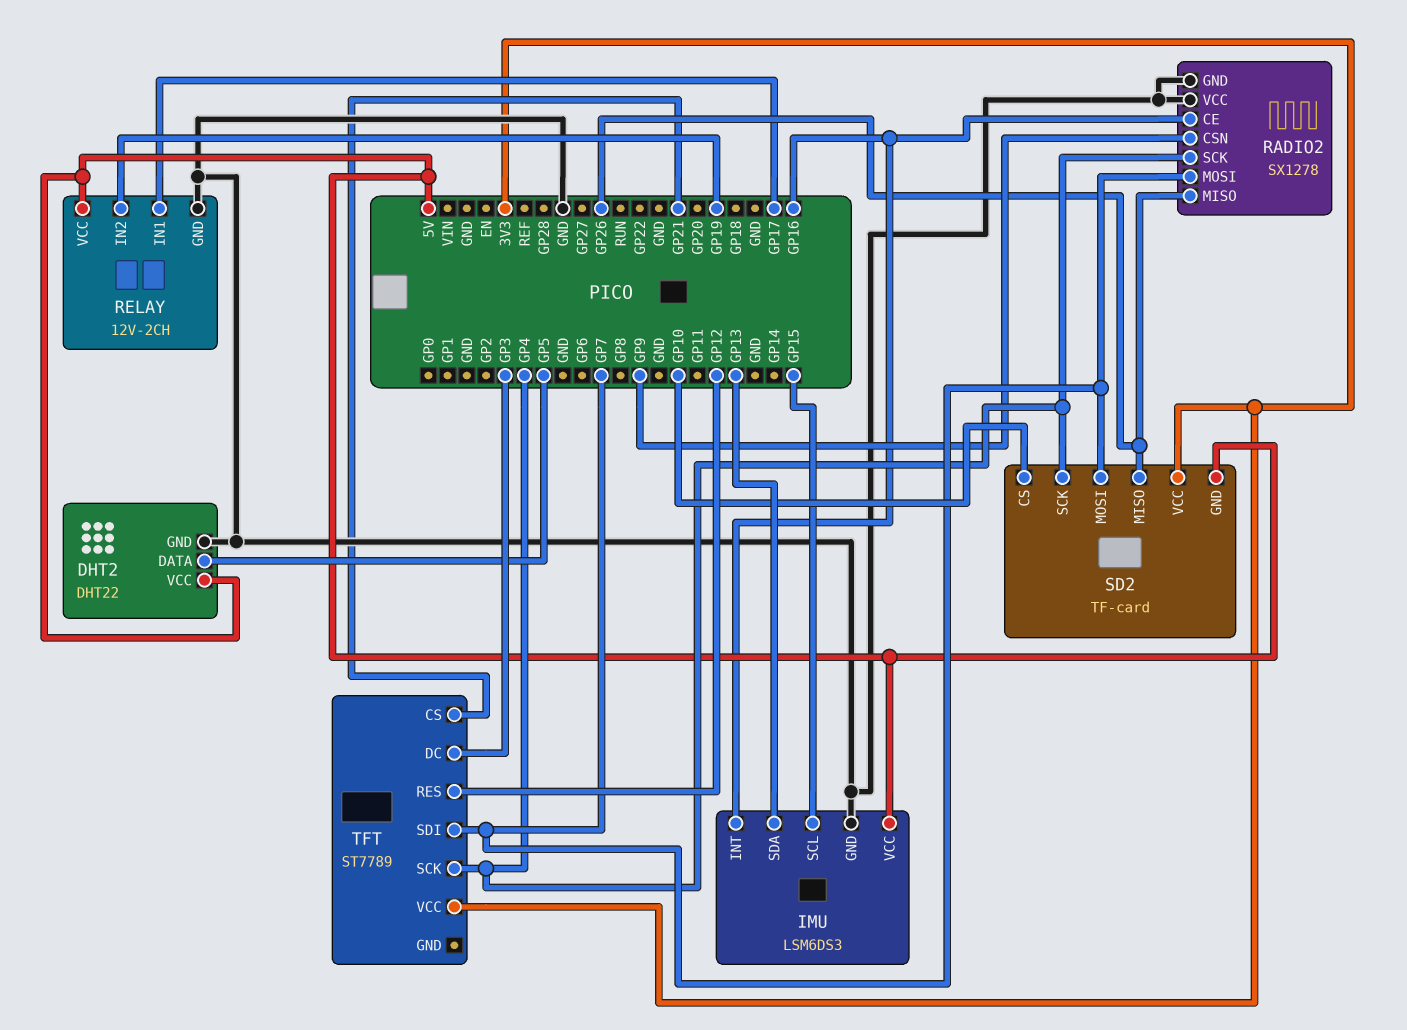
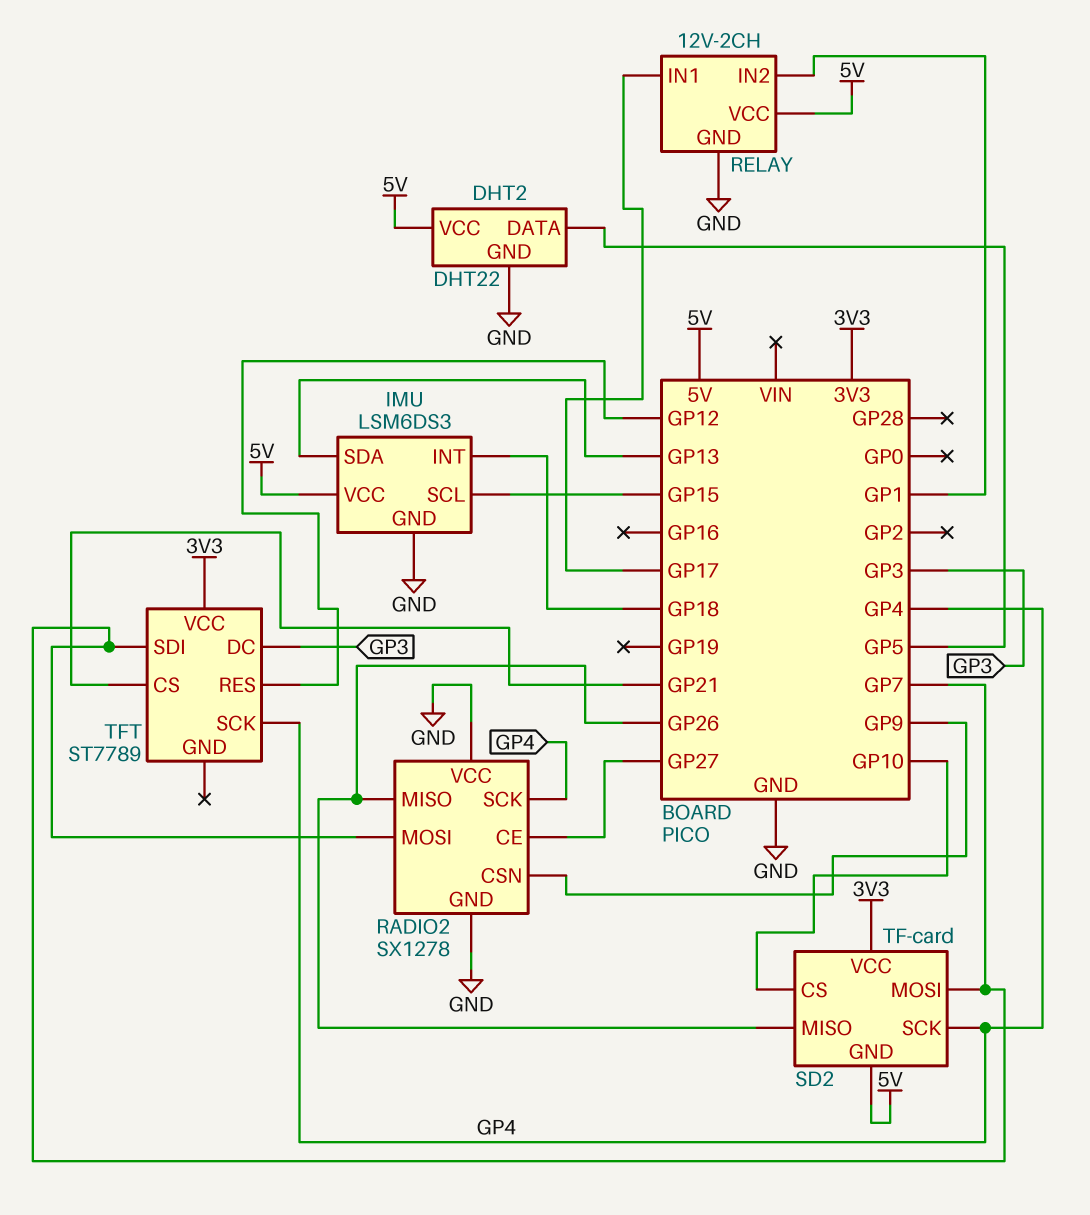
IMU pin INT: GP16 -> GP18
RADIO2 pin CE: GP16 -> GP27
RELAY pin IN2: GP19 -> GP1

